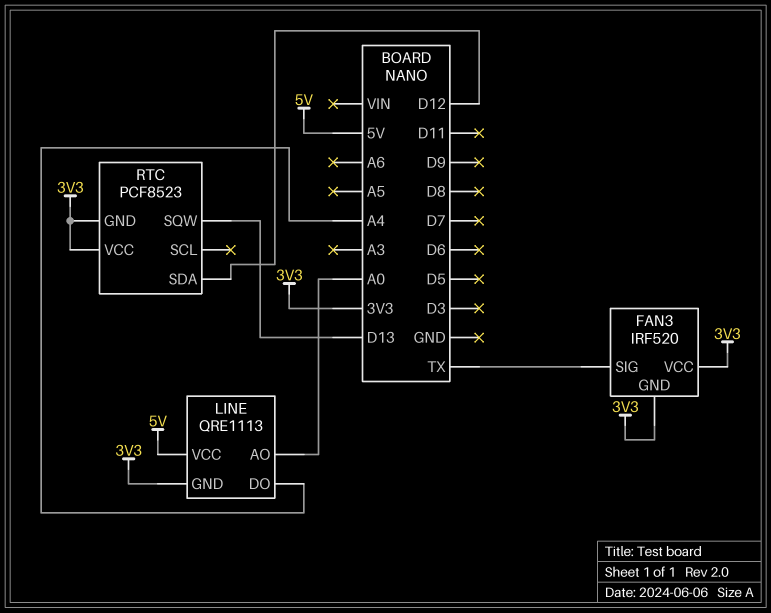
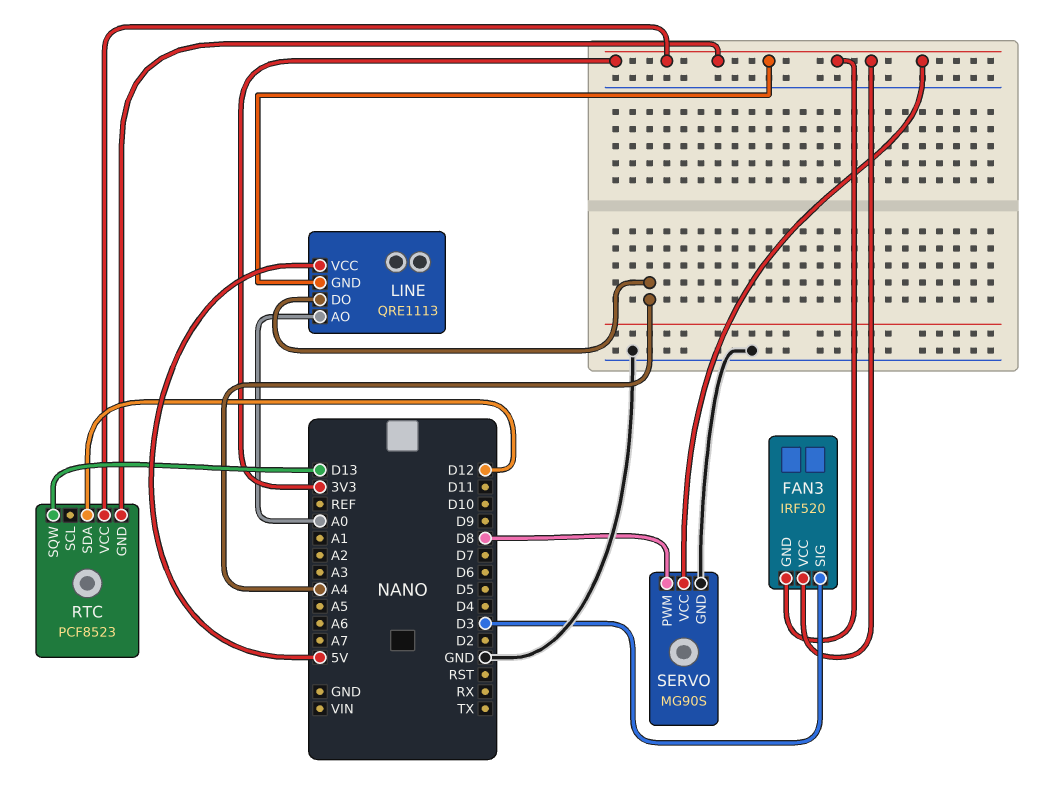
FAN3 pin SIG: TX -> D3
SERVO: none -> MG90S
SERVO pin GND: none -> GND
SERVO pin PWM: none -> D8
SERVO pin VCC: none -> 3V3

